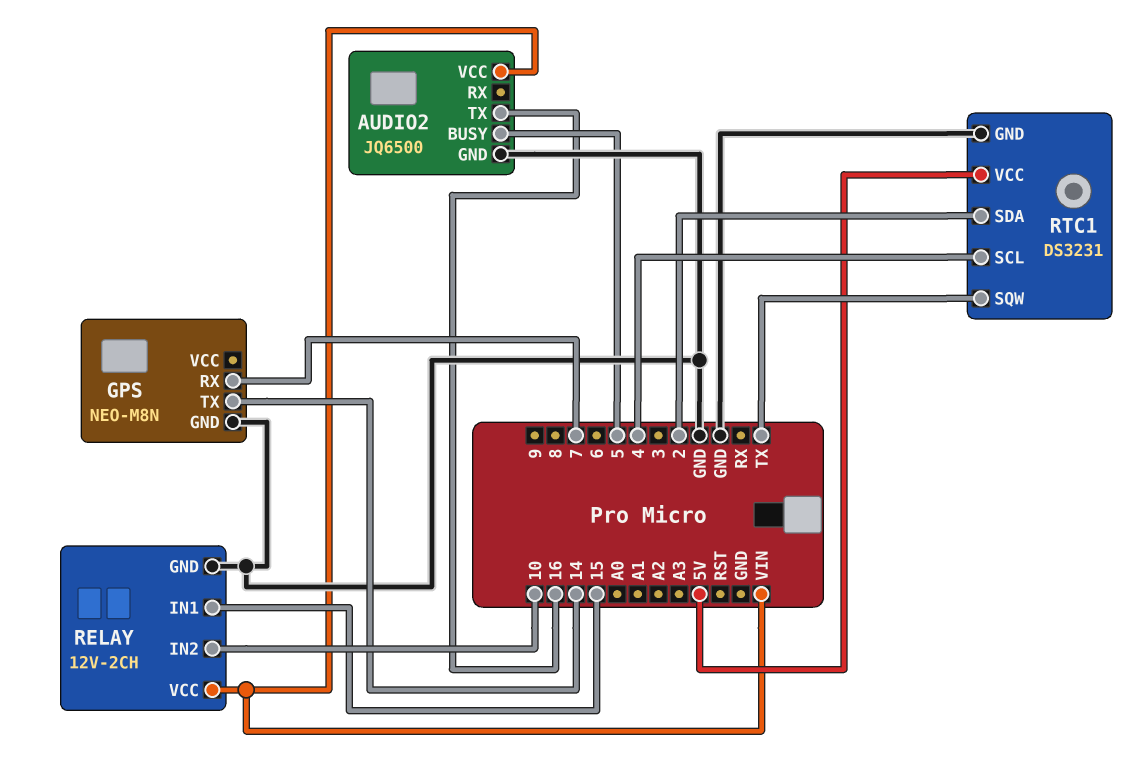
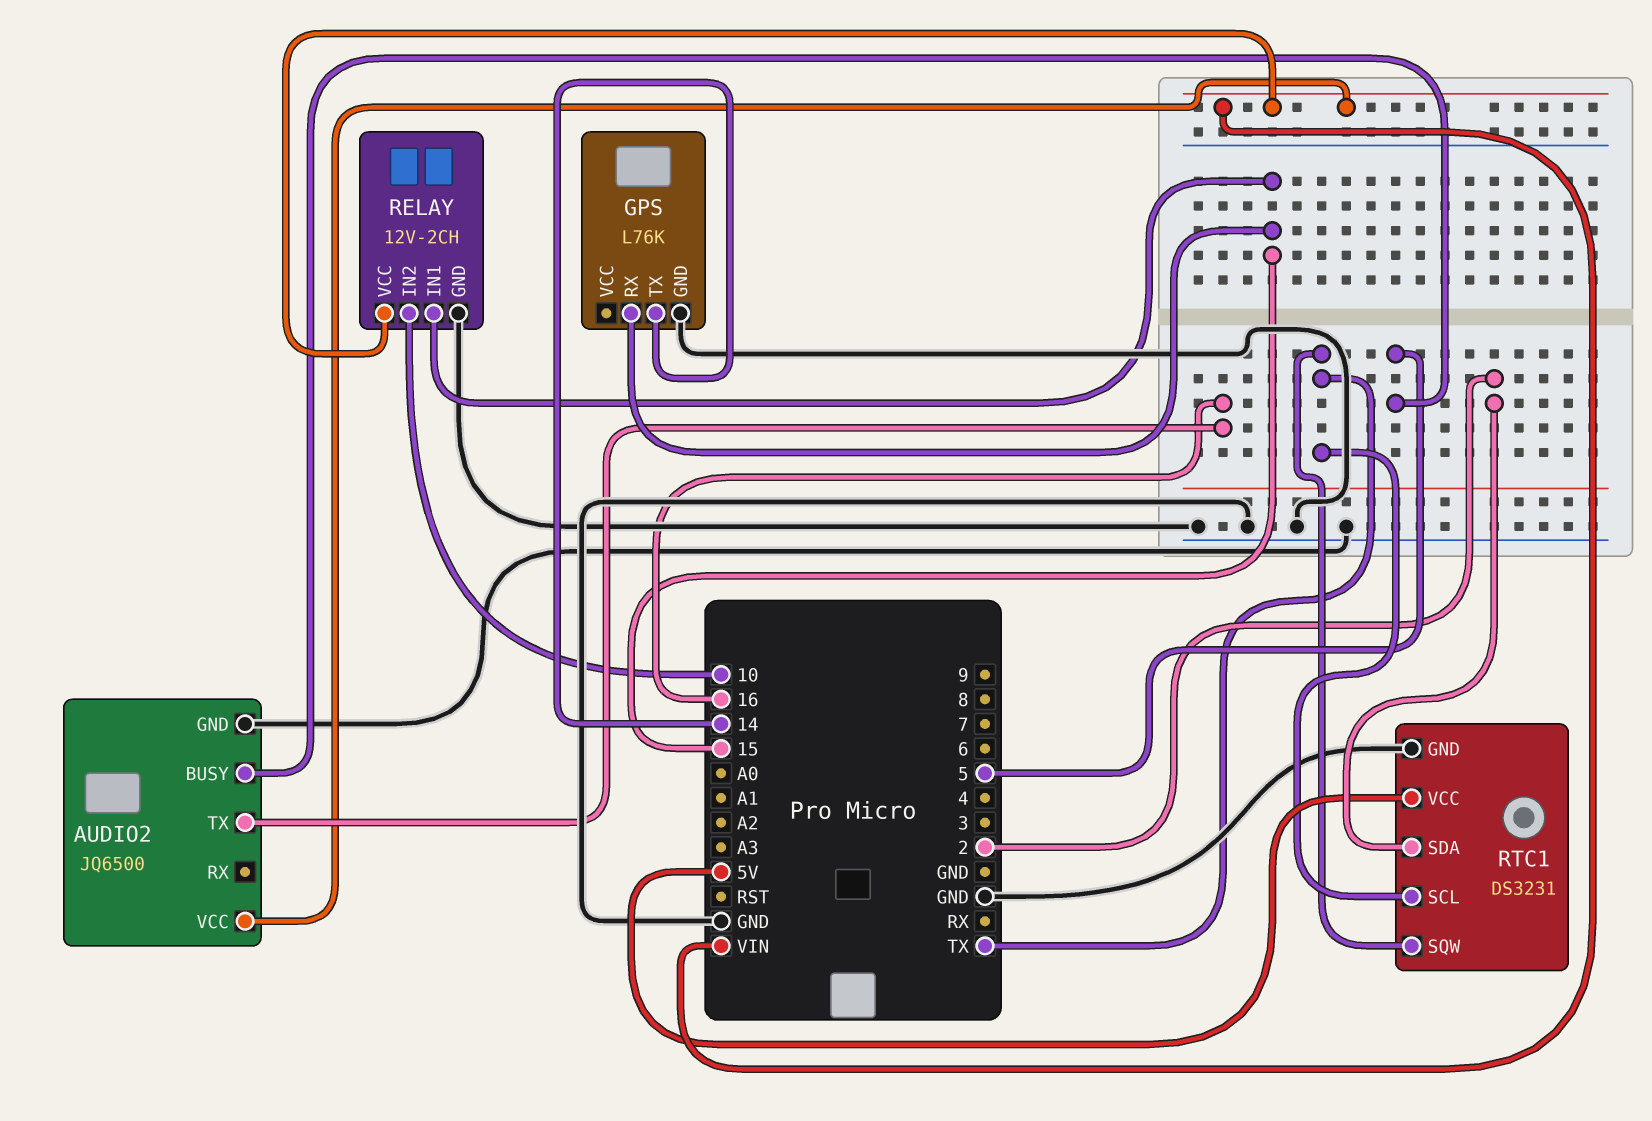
GPS: NEO-M8N -> L76K
GPS pin RX: 7 -> 15
RTC1 pin SCL: 4 -> TX

